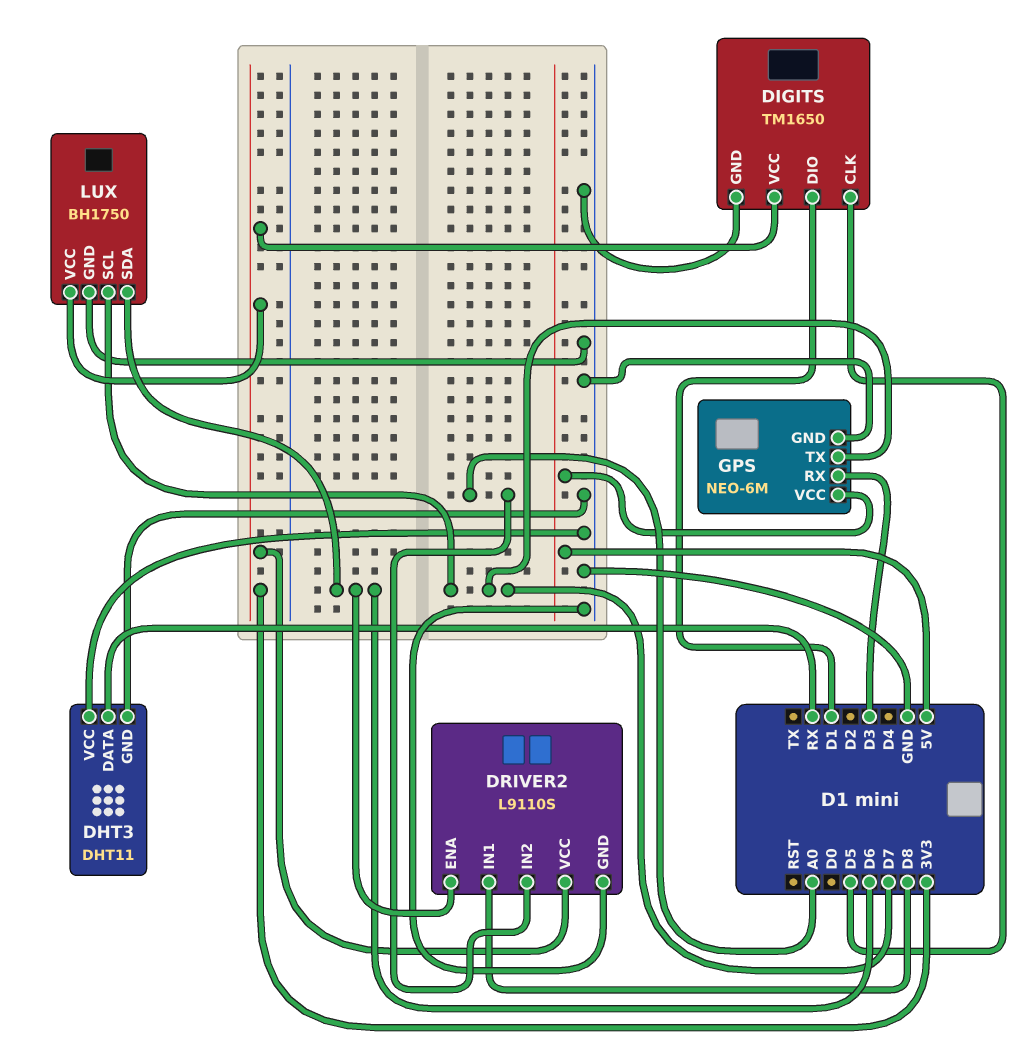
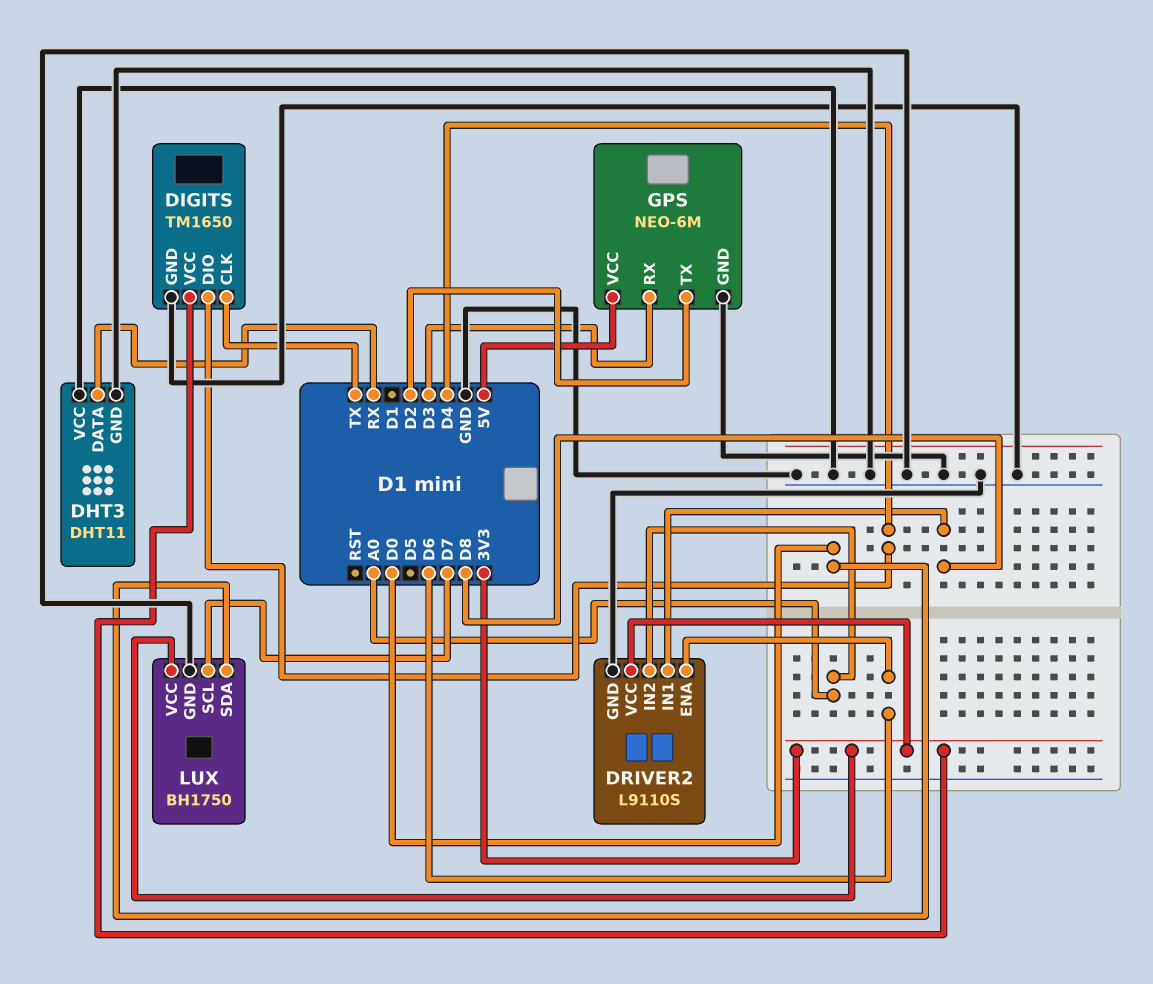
DIGITS pin CLK: D5 -> TX
DIGITS pin DIO: D1 -> D4
GPS pin TX: D7 -> D2
LUX pin SDA: D6 -> D0

